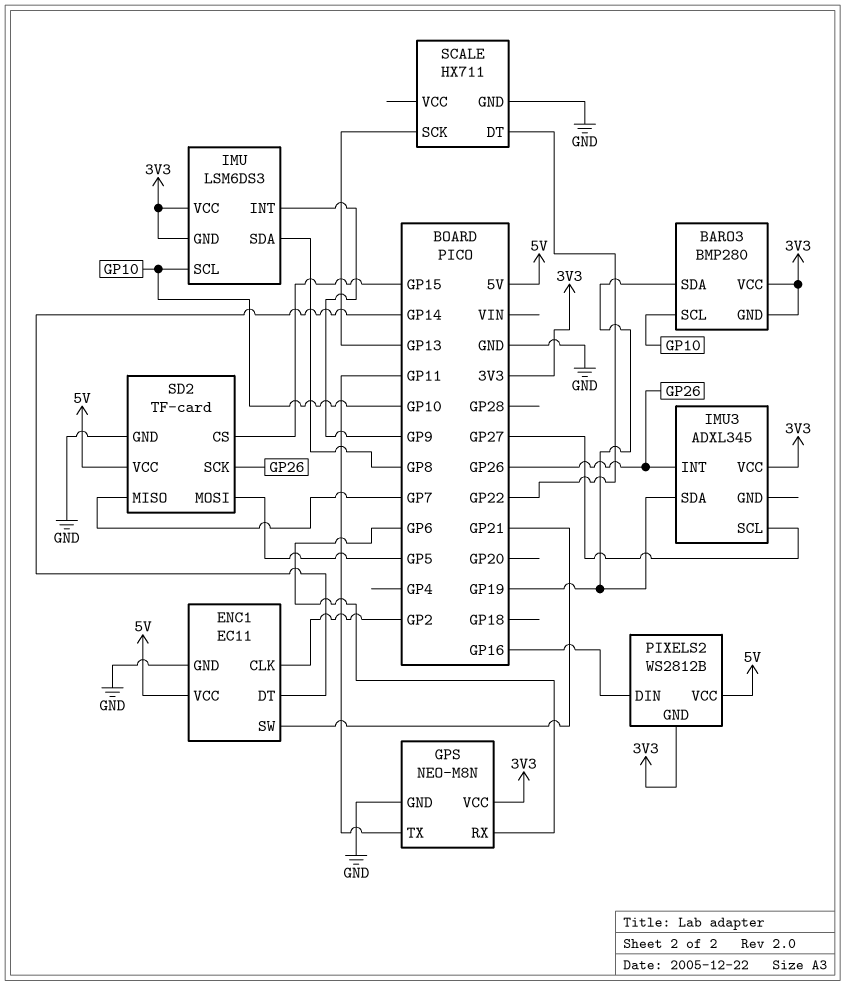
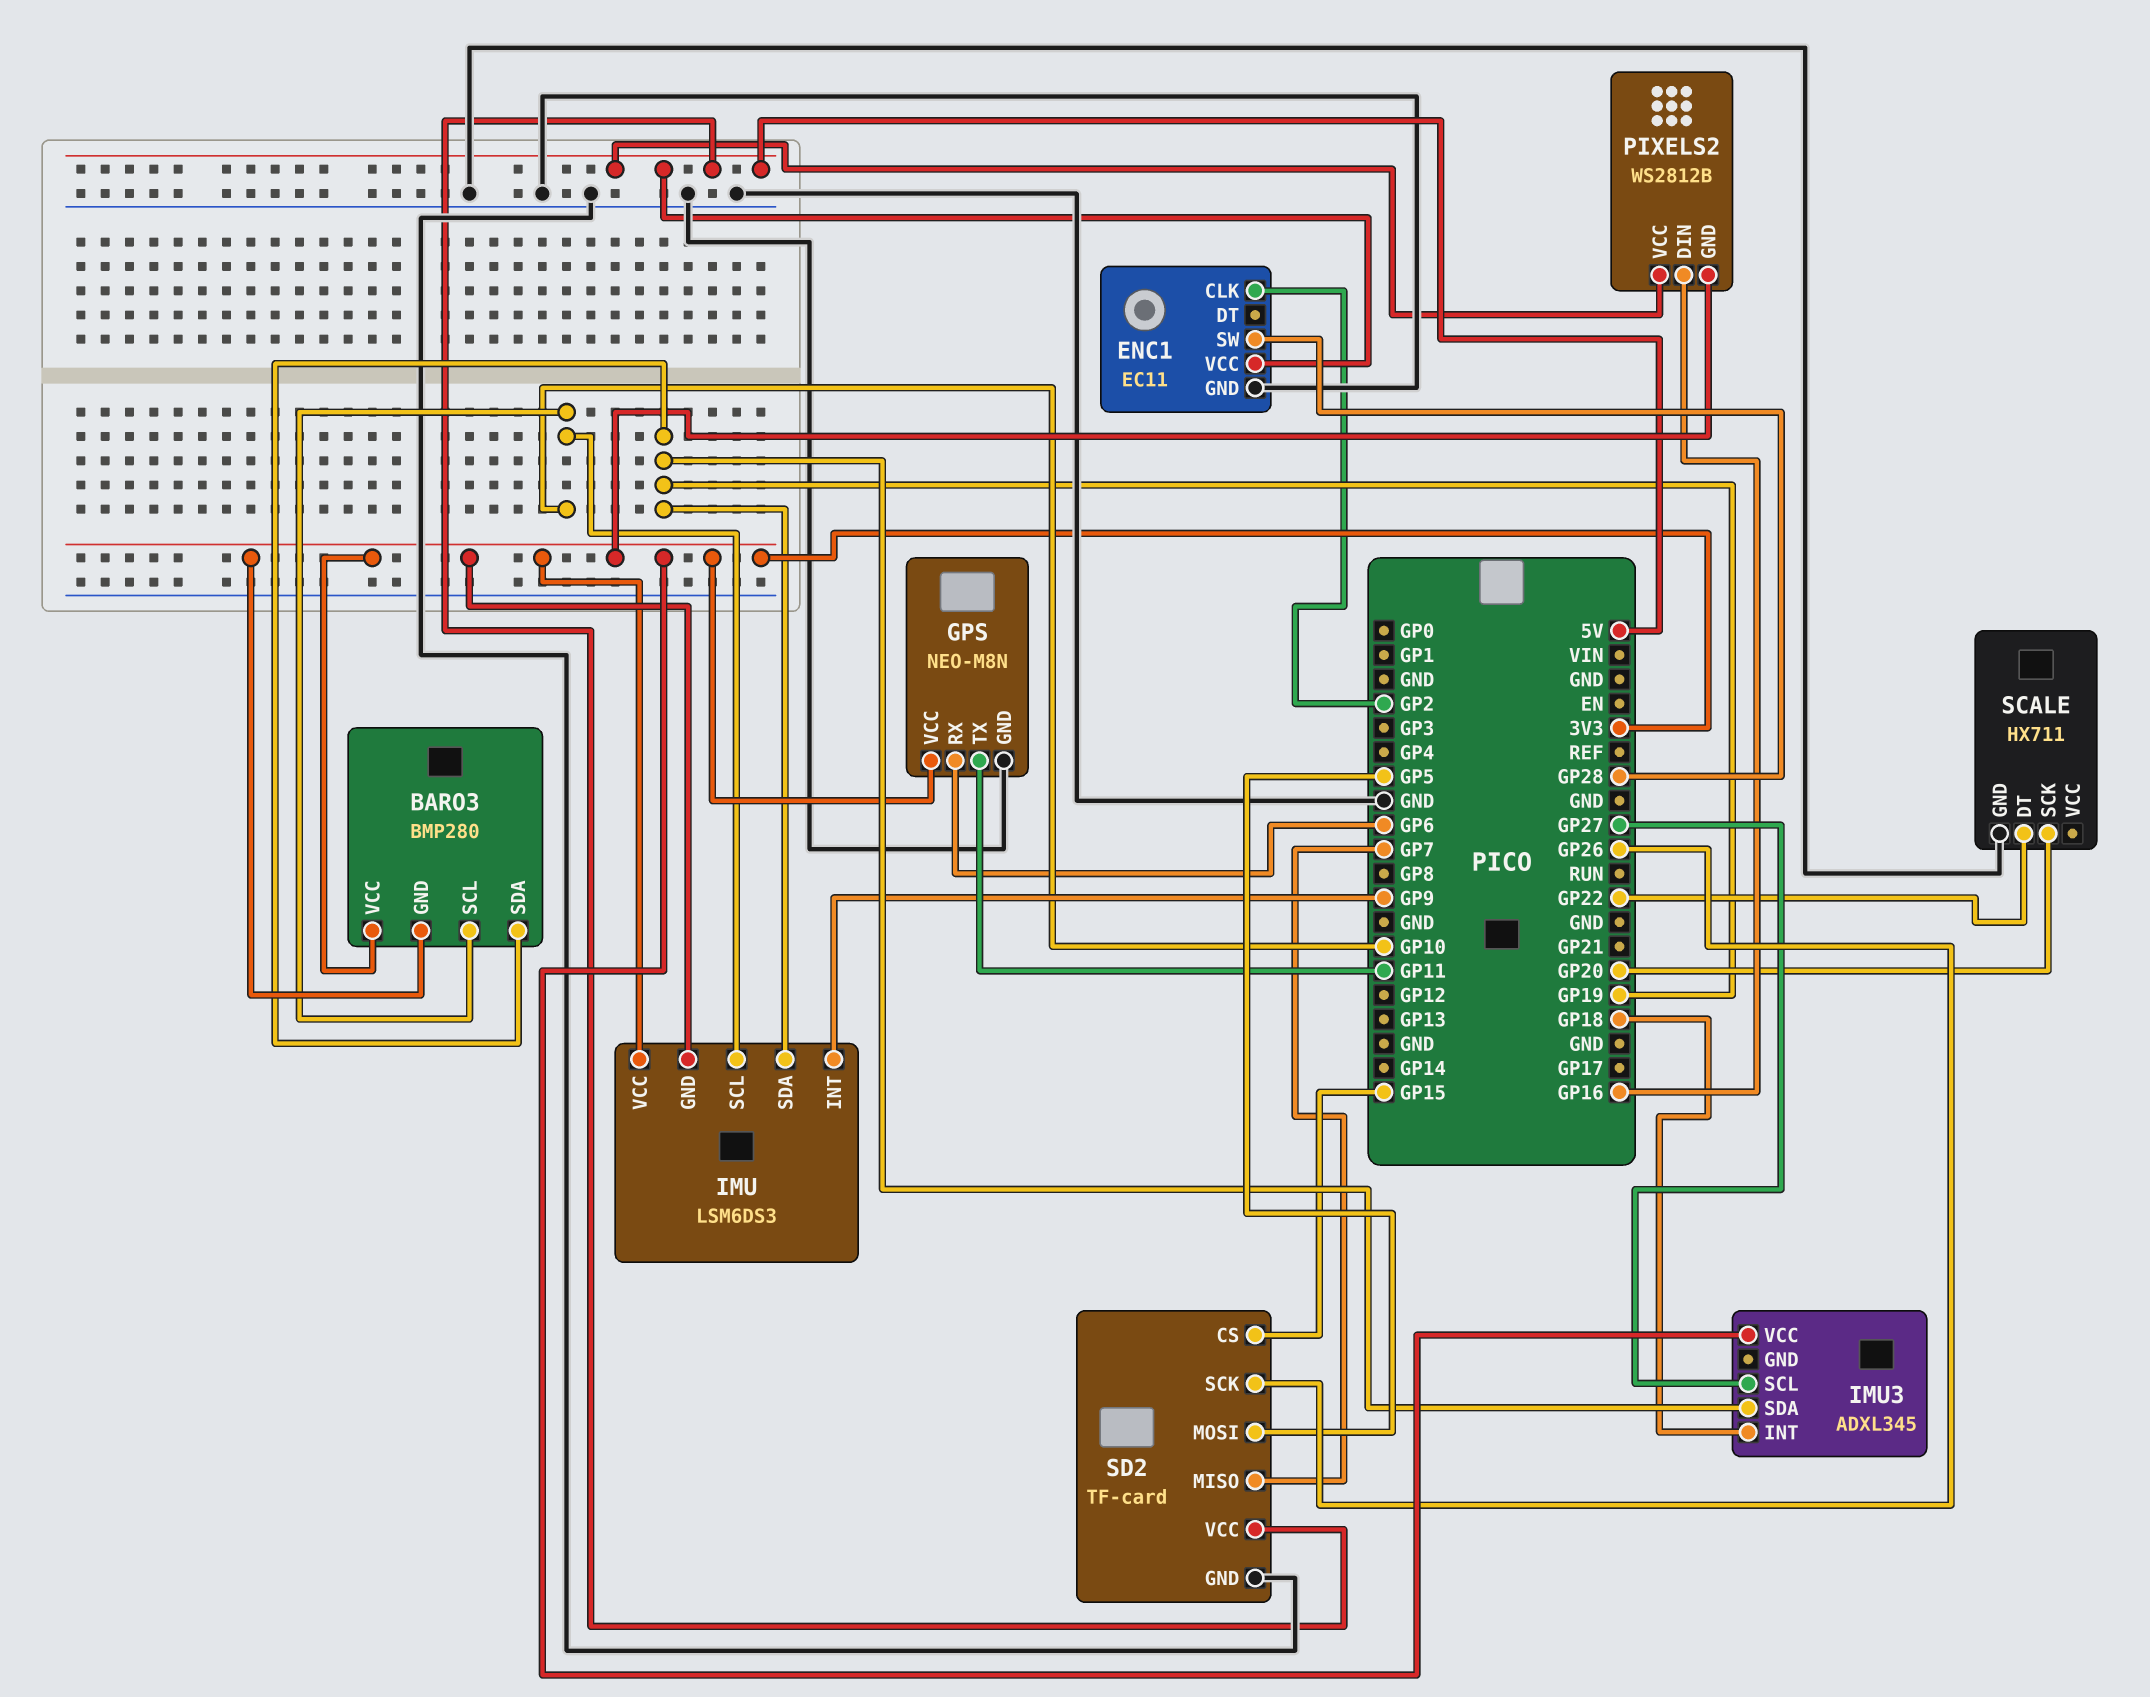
ENC1 pin DT: GP14 -> none
ENC1 pin SW: GP21 -> GP28
IMU pin SDA: GP8 -> GP19
IMU3 pin INT: GP26 -> GP18
SCALE pin SCK: GP13 -> GP20

